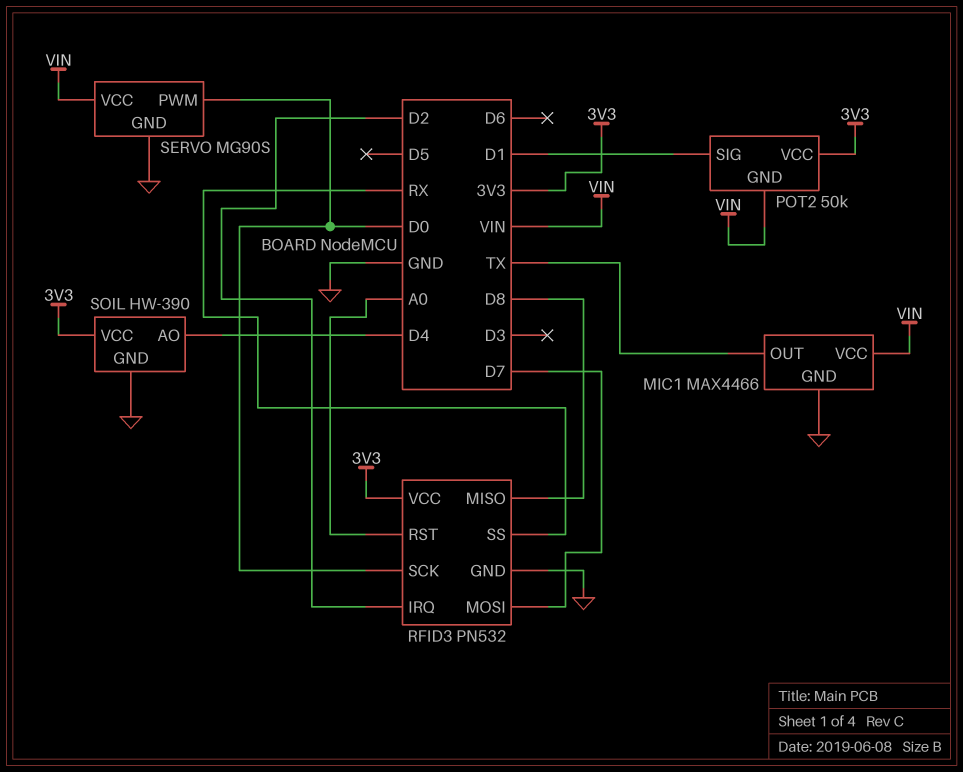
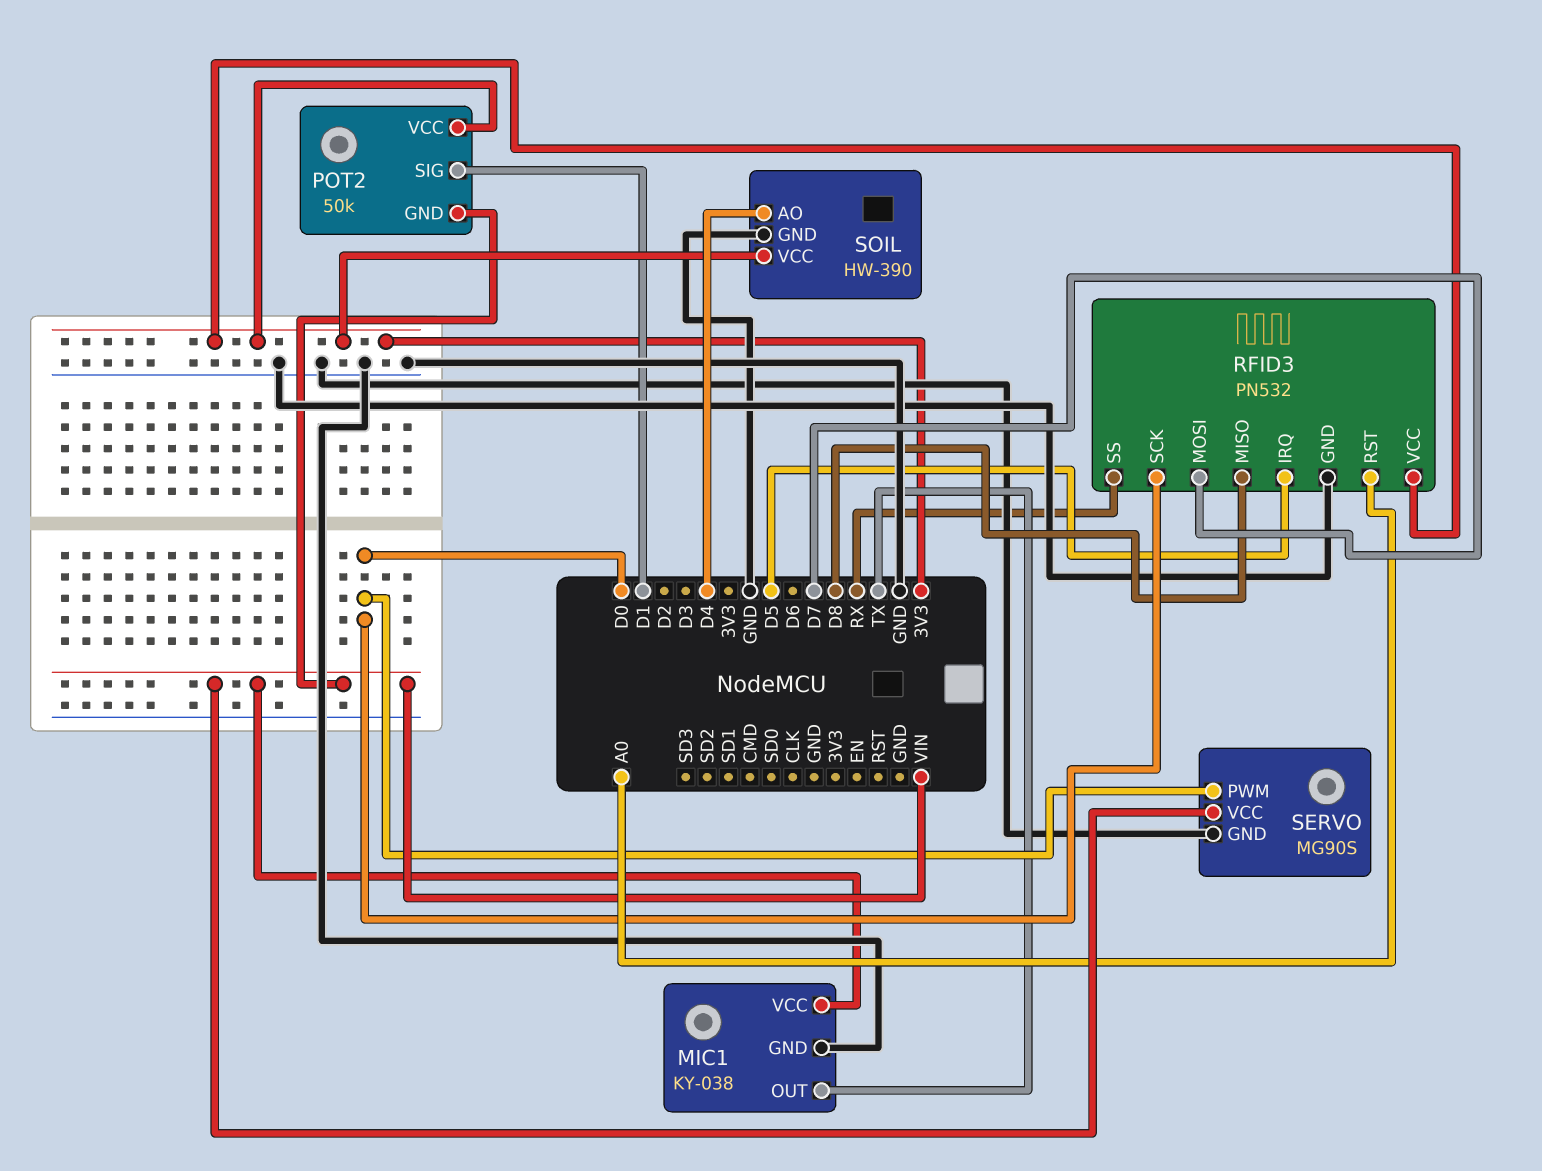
MIC1: MAX4466 -> KY-038
RFID3 pin IRQ: D2 -> D5

